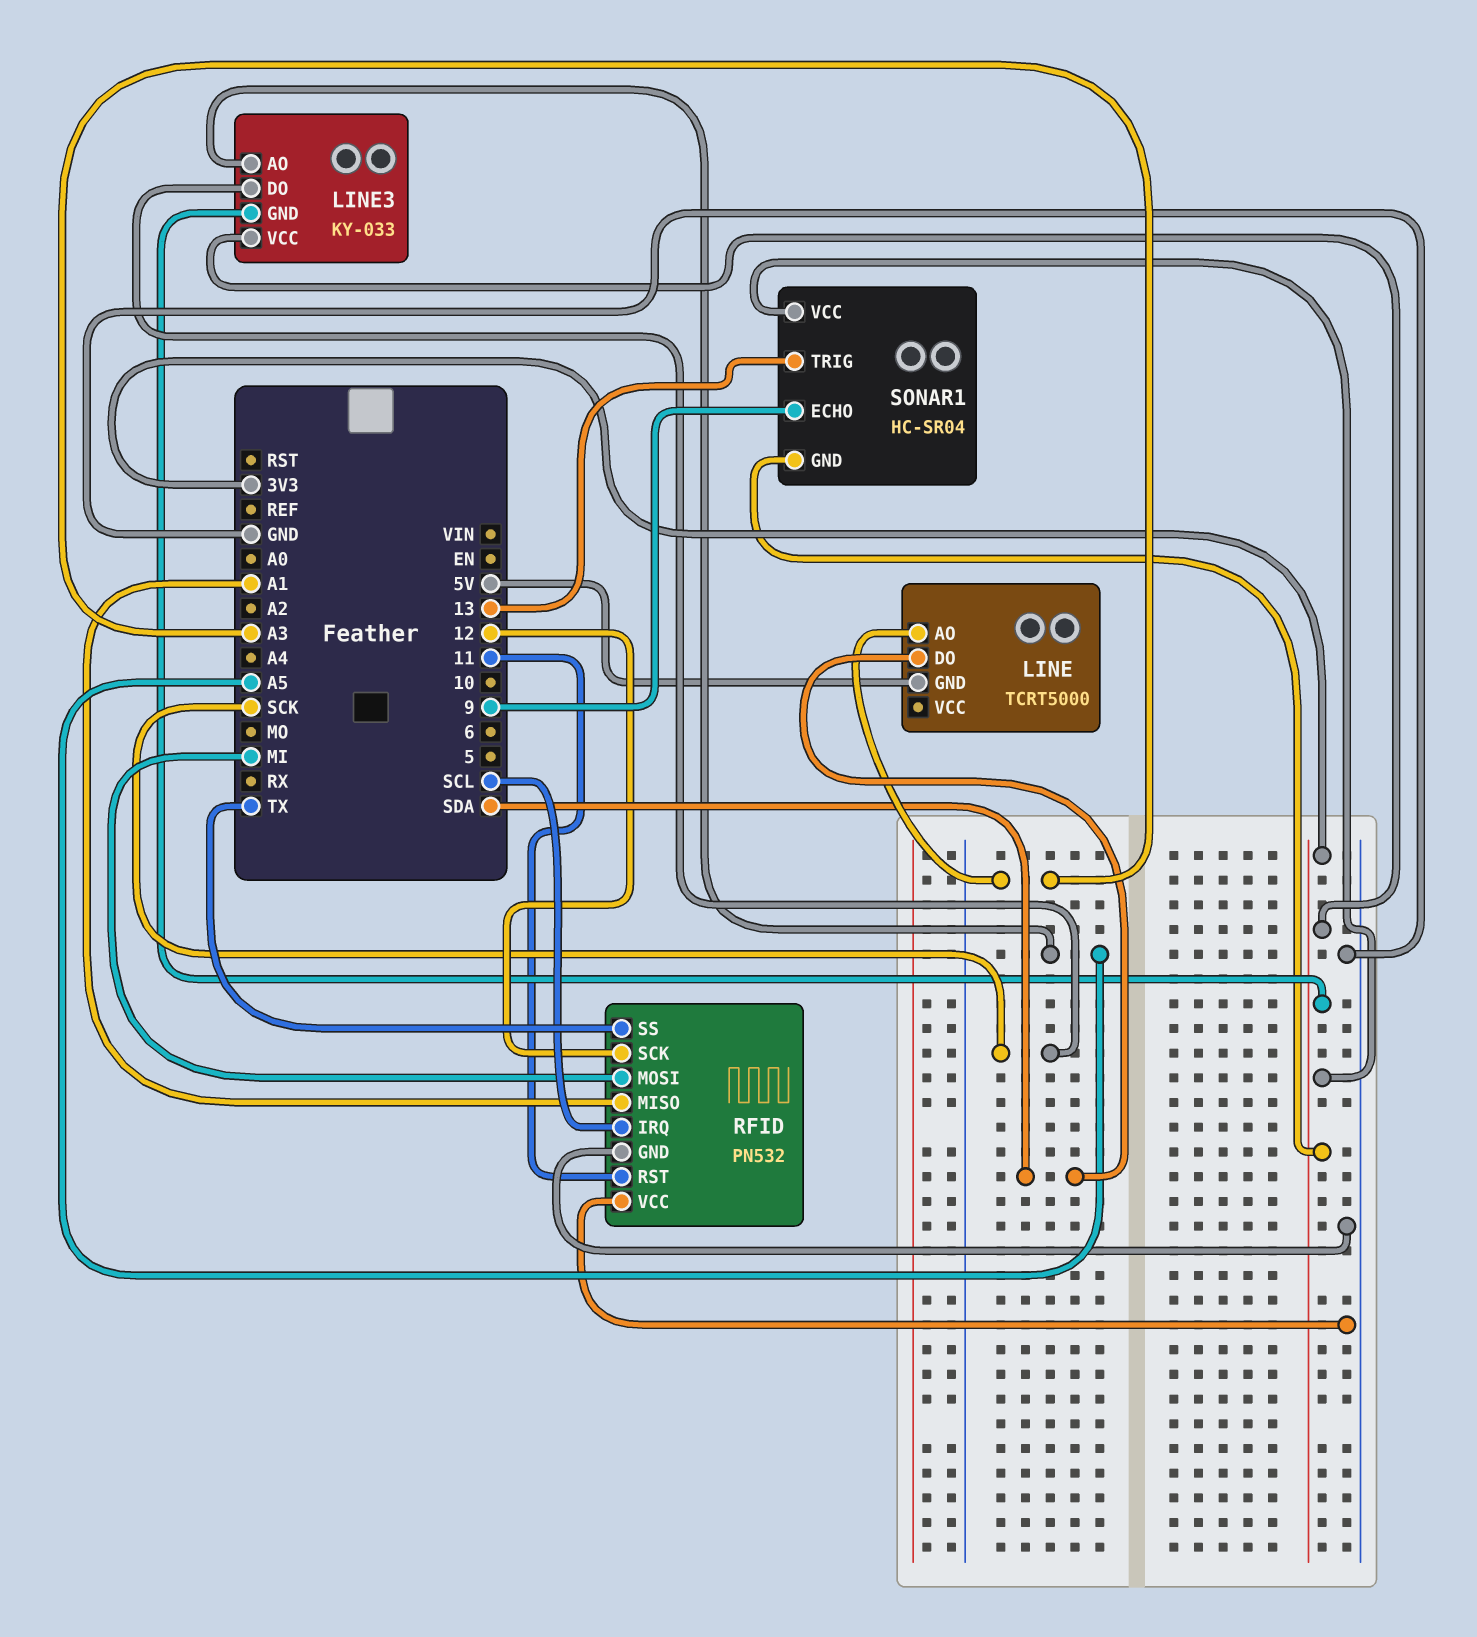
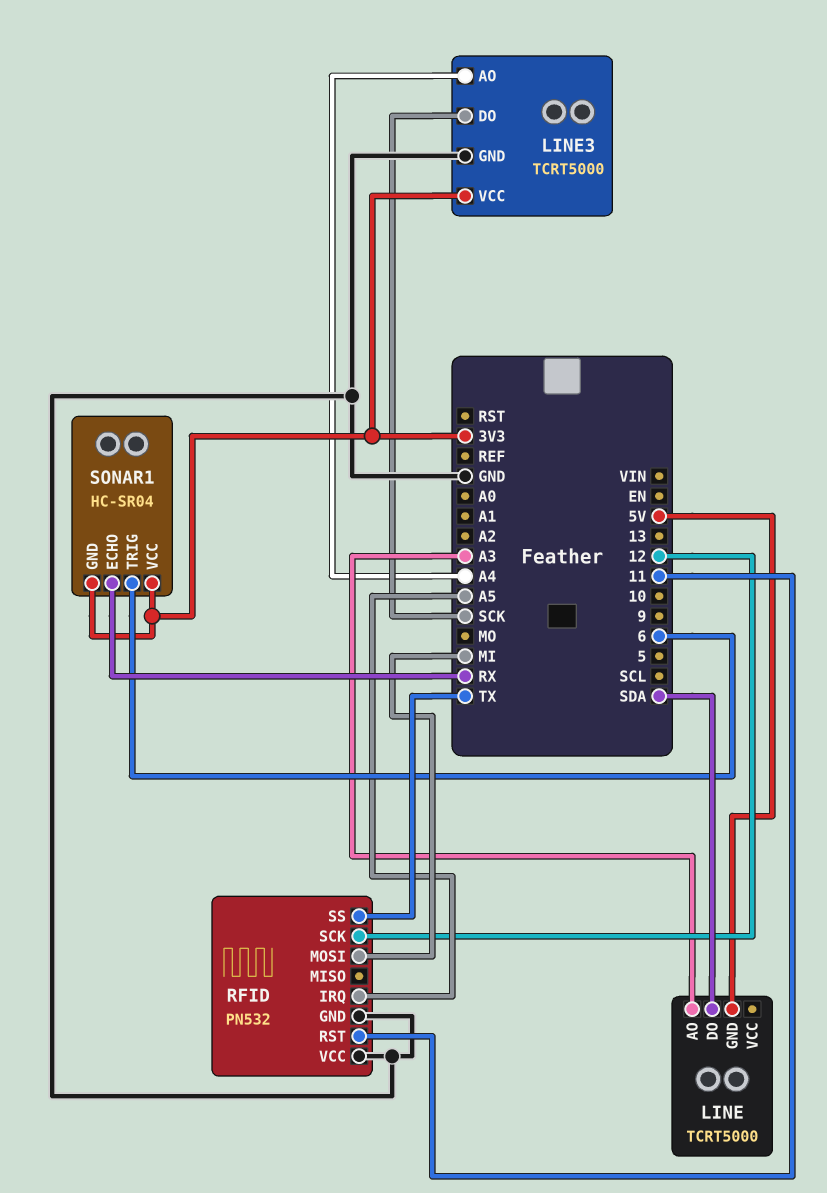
LINE3: KY-033 -> TCRT5000
LINE3 pin AO: A5 -> A4
LINE3 pin GND: 3V3 -> GND
RFID pin IRQ: SCL -> A5
RFID pin MISO: A1 -> none
SONAR1 pin ECHO: 9 -> RX
SONAR1 pin TRIG: 13 -> 6

